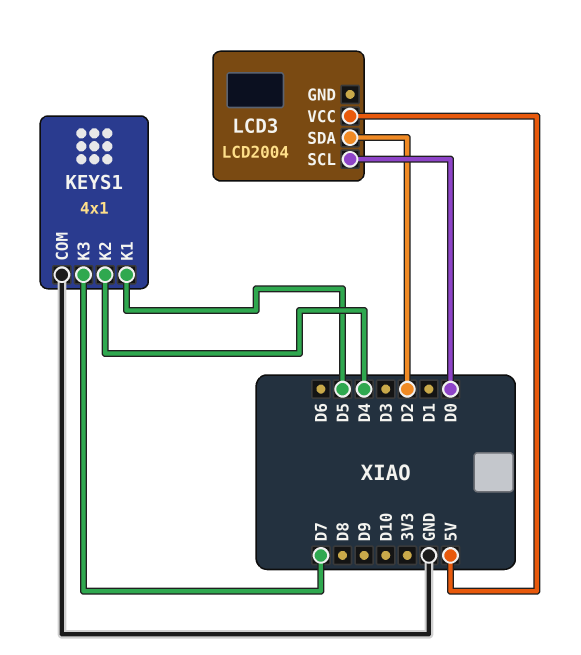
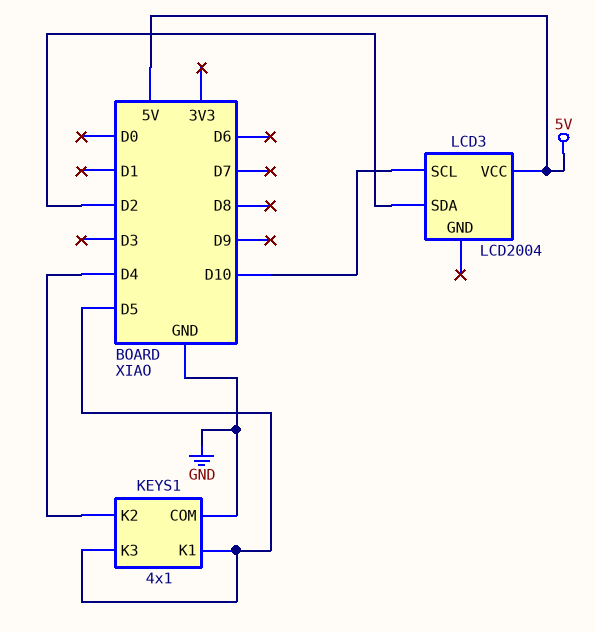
KEYS1 pin K3: D7 -> D5
LCD3 pin SCL: D0 -> D10

